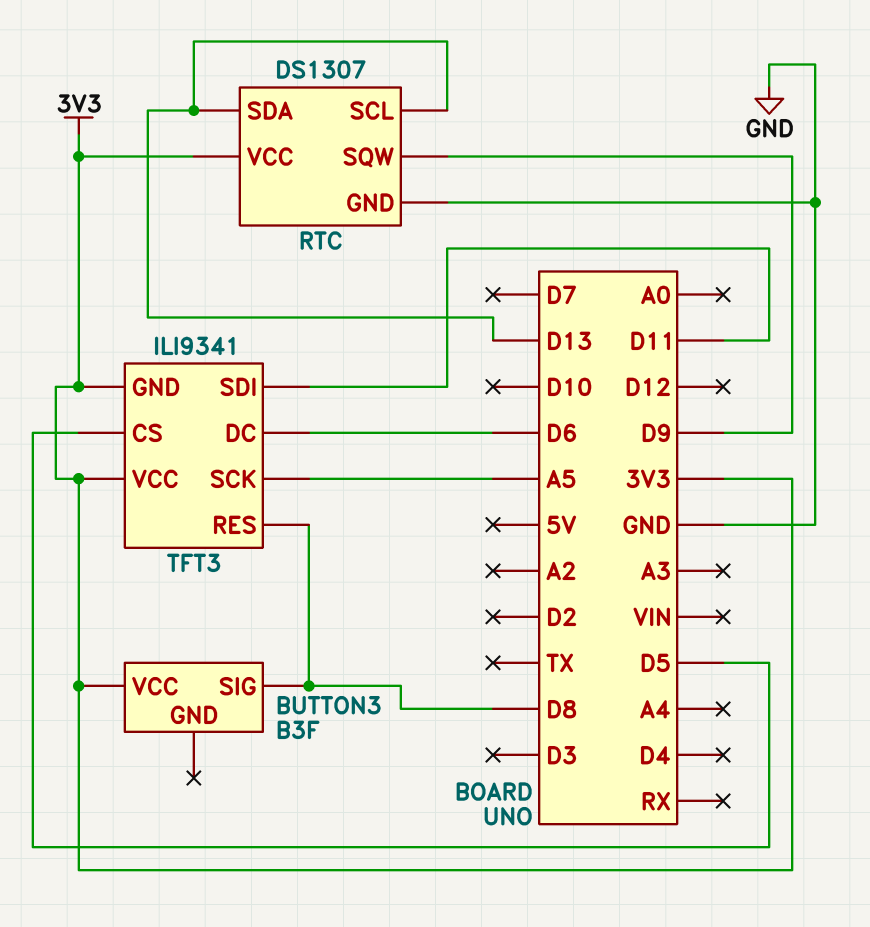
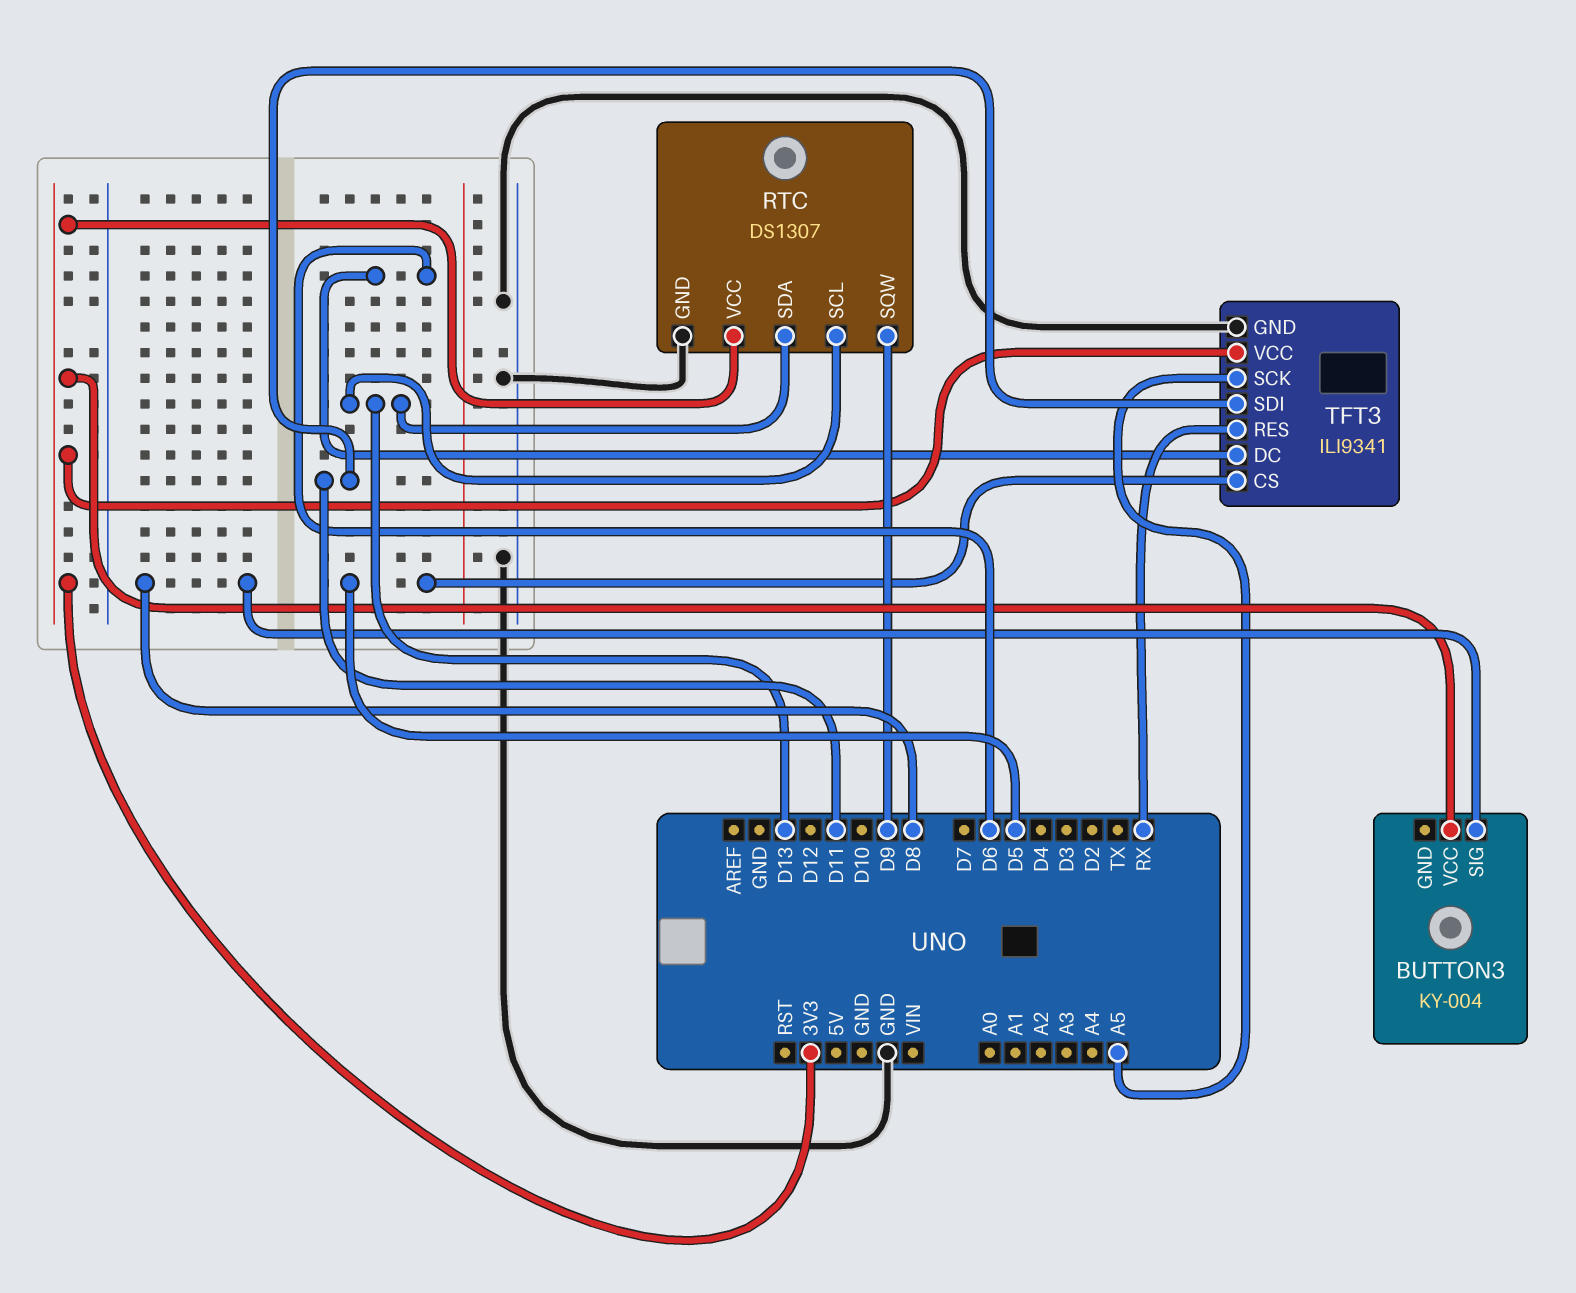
BUTTON3: B3F -> KY-004
TFT3 pin GND: 3V3 -> GND
TFT3 pin RES: D8 -> RX

